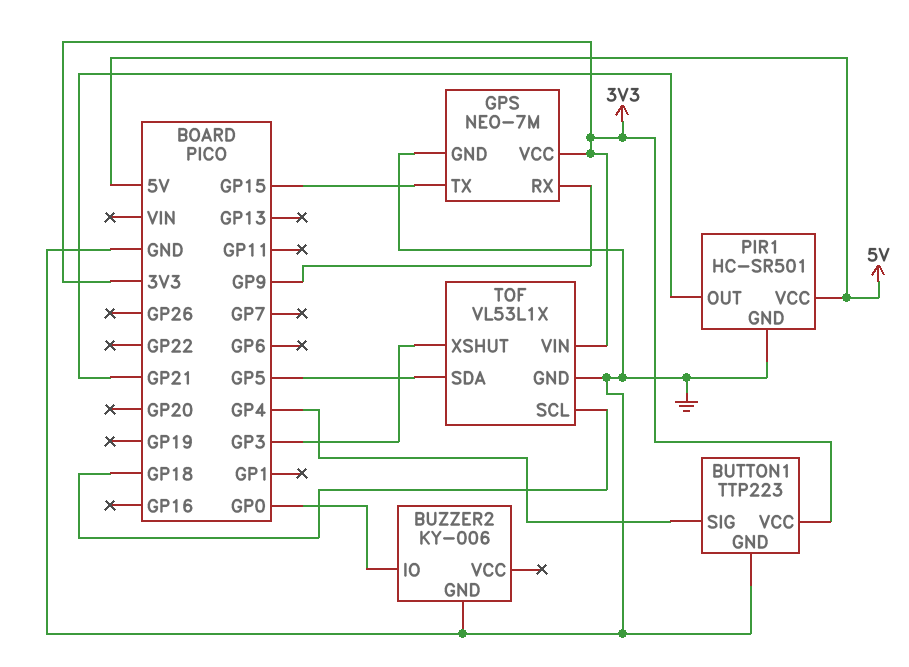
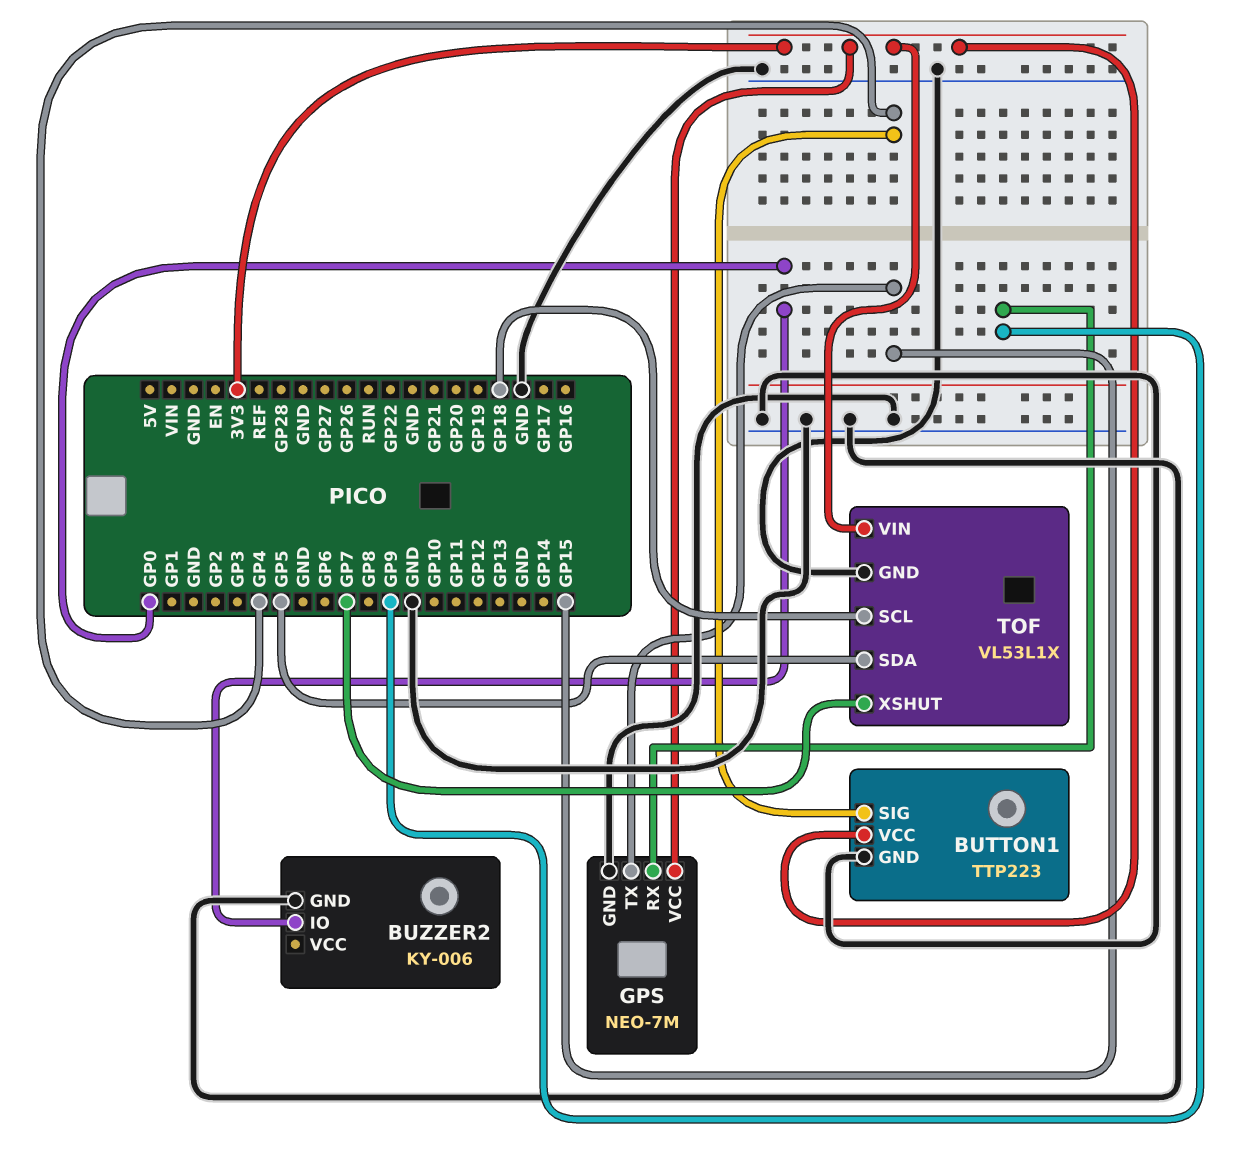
PIR1: HC-SR501 -> none
PIR1 pin GND: GND -> none
PIR1 pin OUT: GP21 -> none
PIR1 pin VCC: 5V -> none
TOF pin XSHUT: GP3 -> GP7

